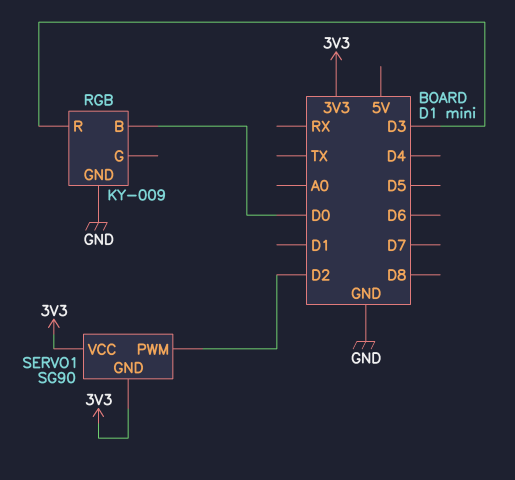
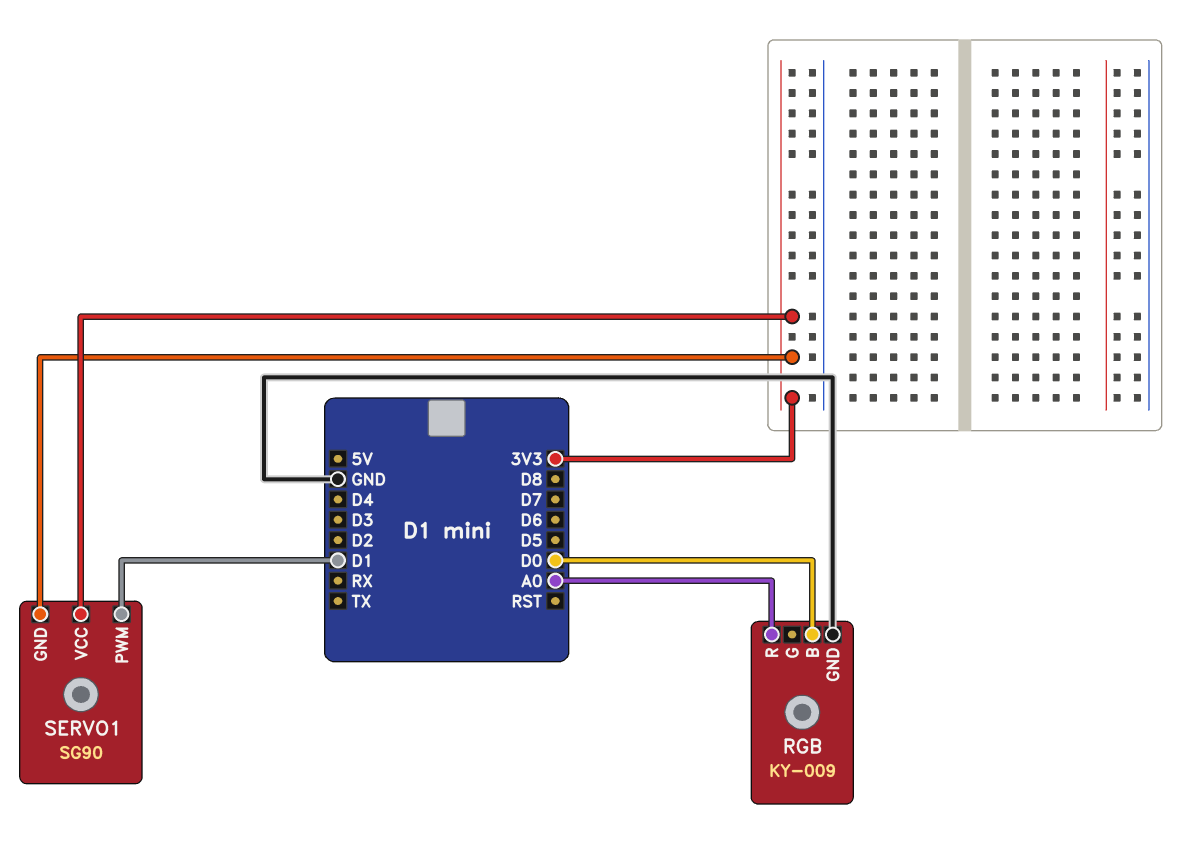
RGB pin R: D3 -> A0
SERVO1 pin PWM: D2 -> D1

